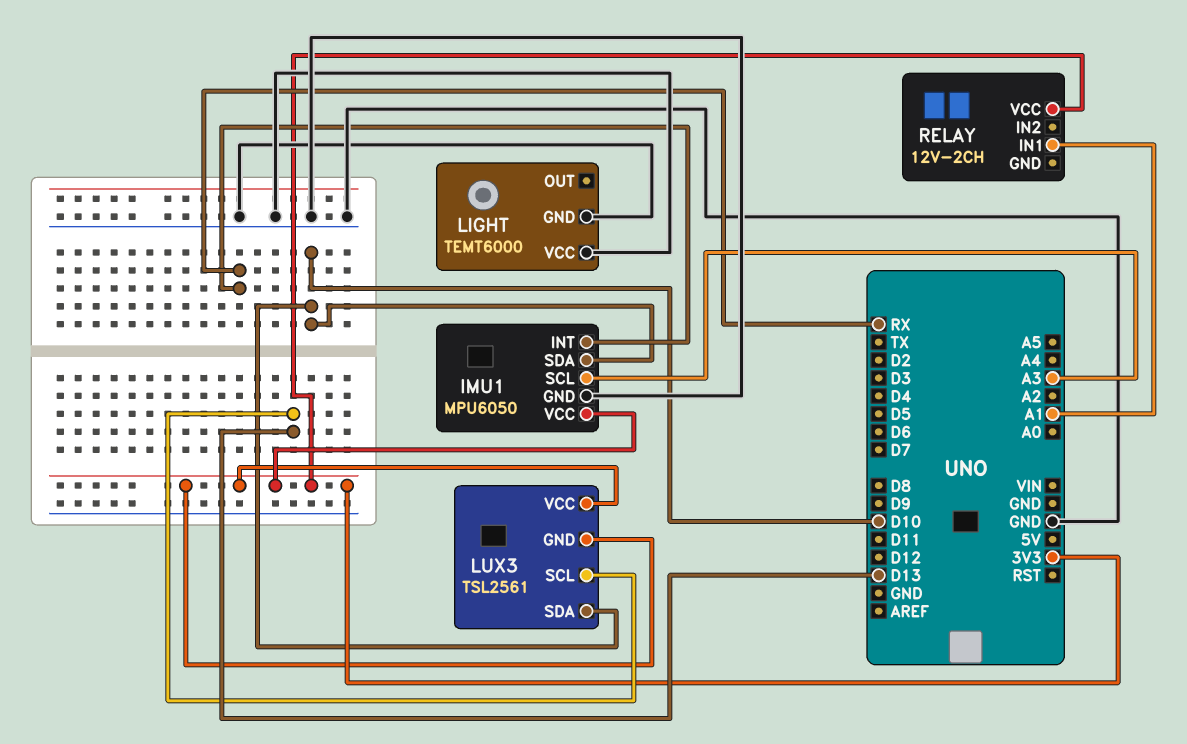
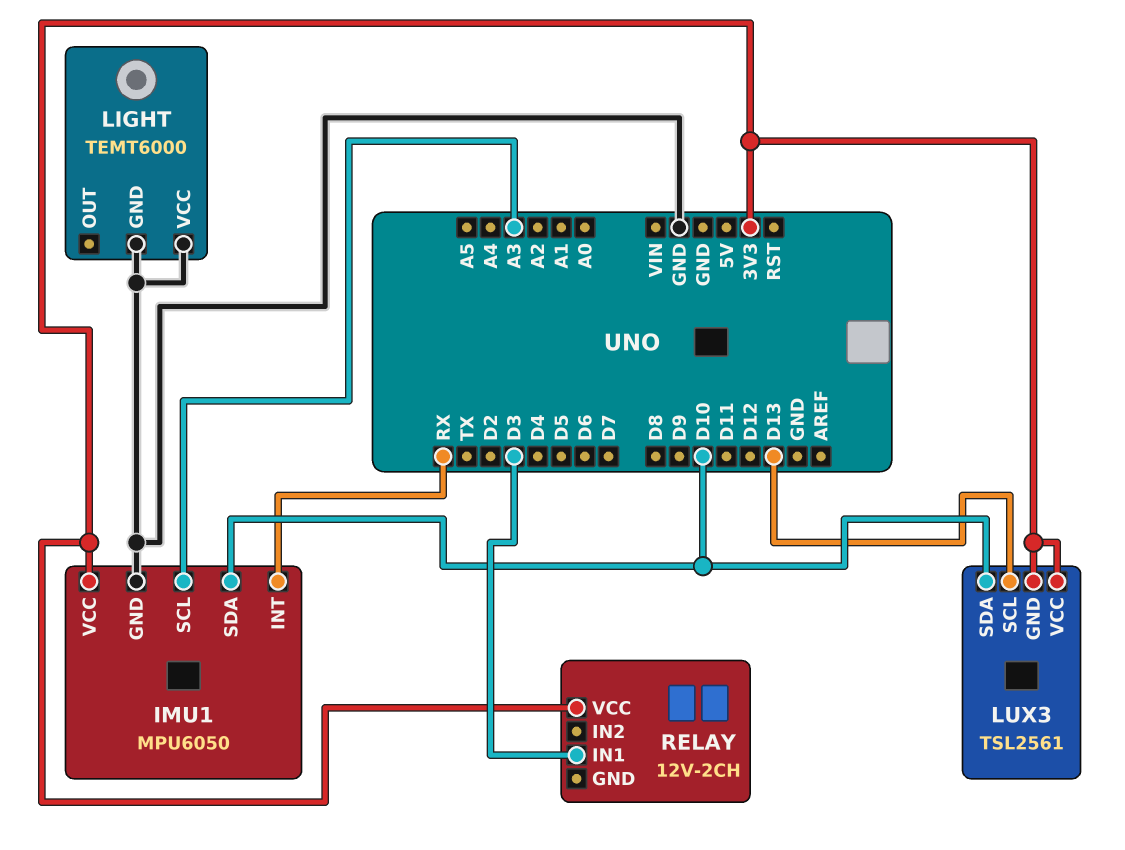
RELAY pin IN1: A1 -> D3

